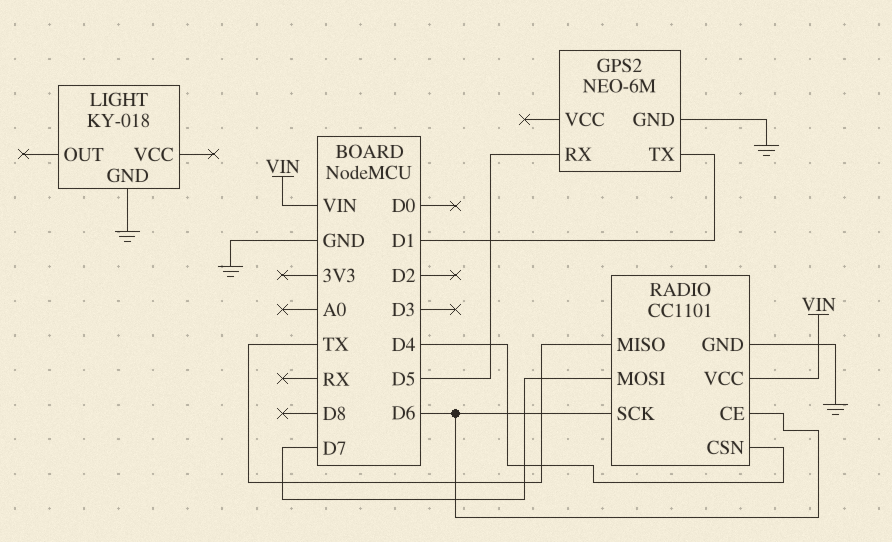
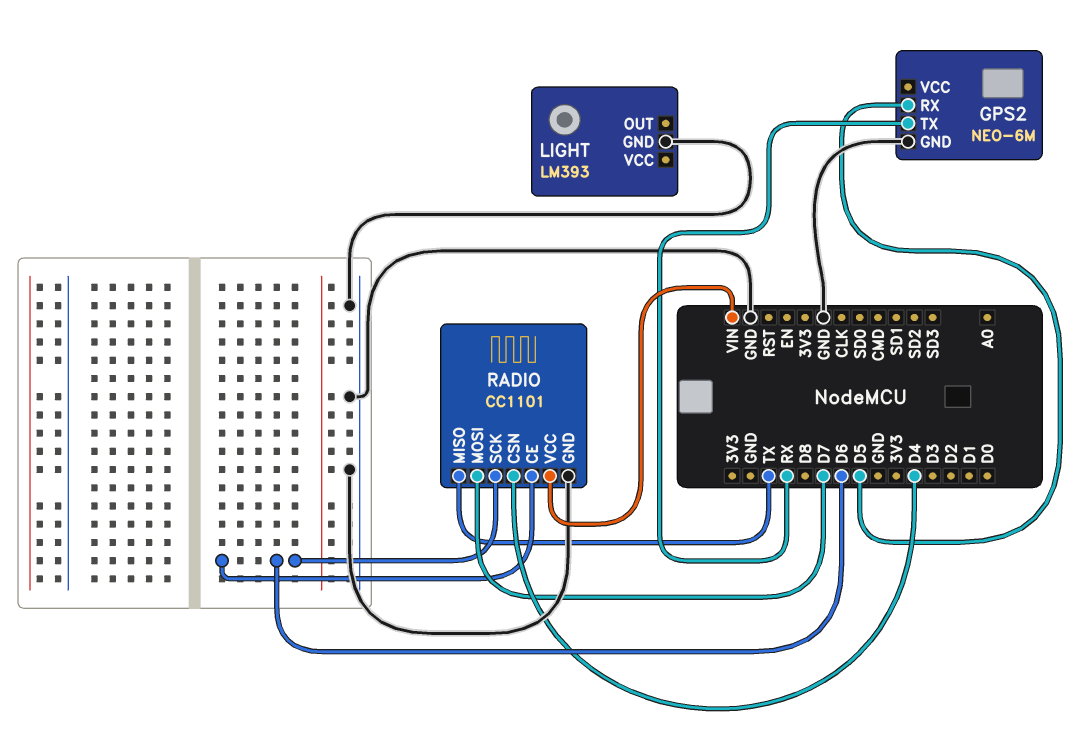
GPS2 pin TX: D1 -> RX
LIGHT: KY-018 -> LM393

